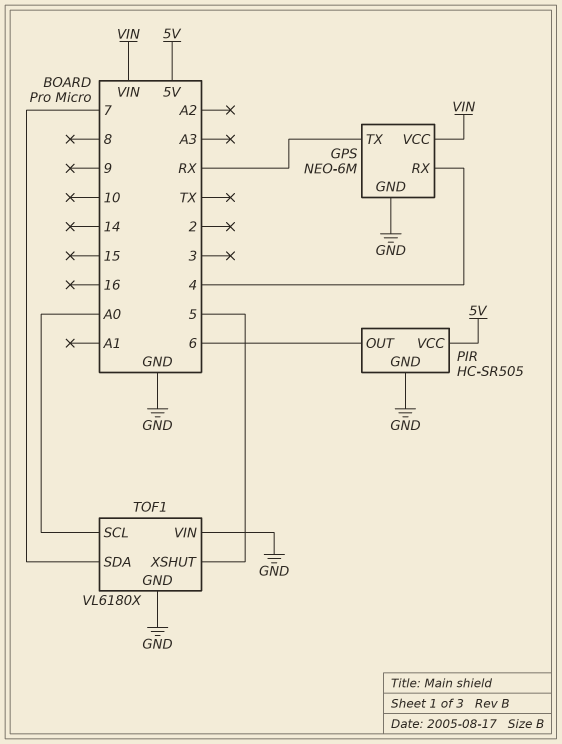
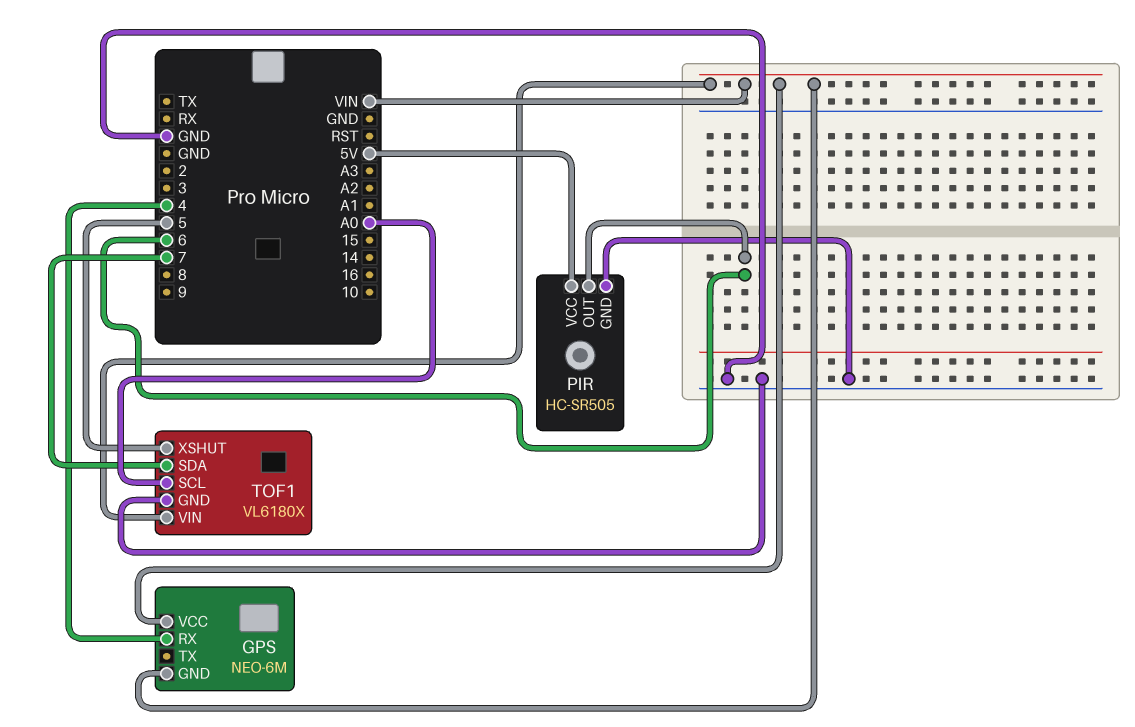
GPS pin GND: GND -> VIN
GPS pin TX: RX -> none
TOF1 pin VIN: GND -> VIN

